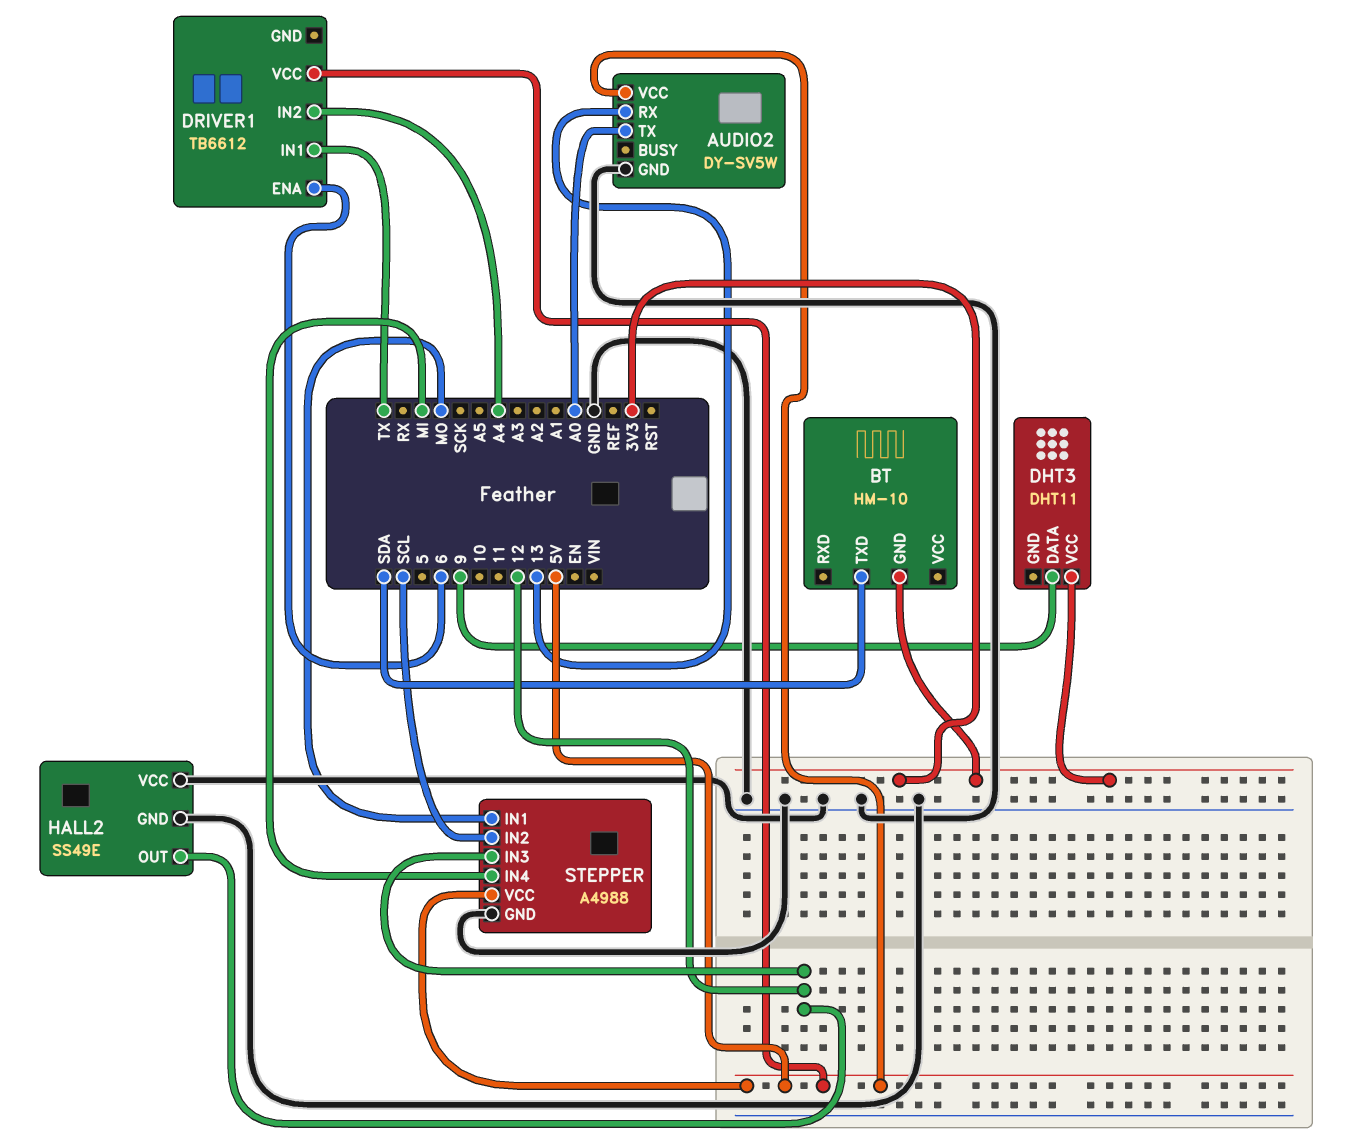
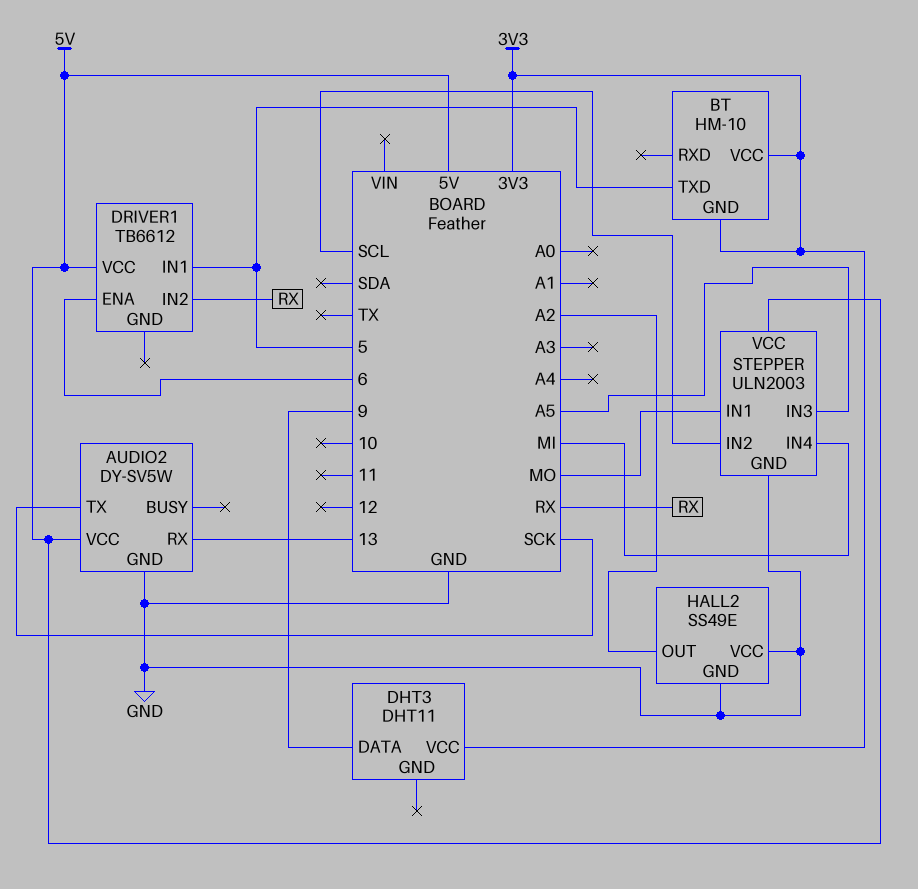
AUDIO2 pin TX: A0 -> SCK
BT pin TXD: SDA -> 5
BT pin VCC: none -> 3V3
DRIVER1 pin IN1: TX -> 5
DRIVER1 pin IN2: A4 -> RX
HALL2 pin OUT: 12 -> A2
STEPPER: A4988 -> ULN2003
STEPPER pin IN3: 12 -> A5

